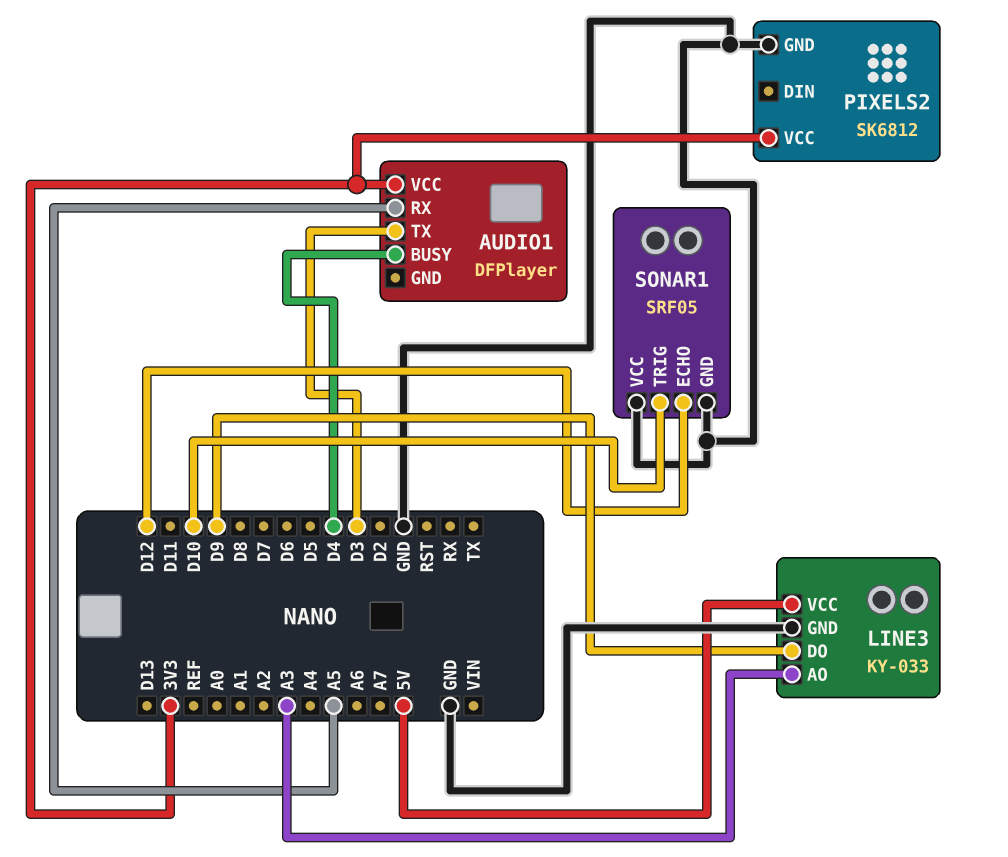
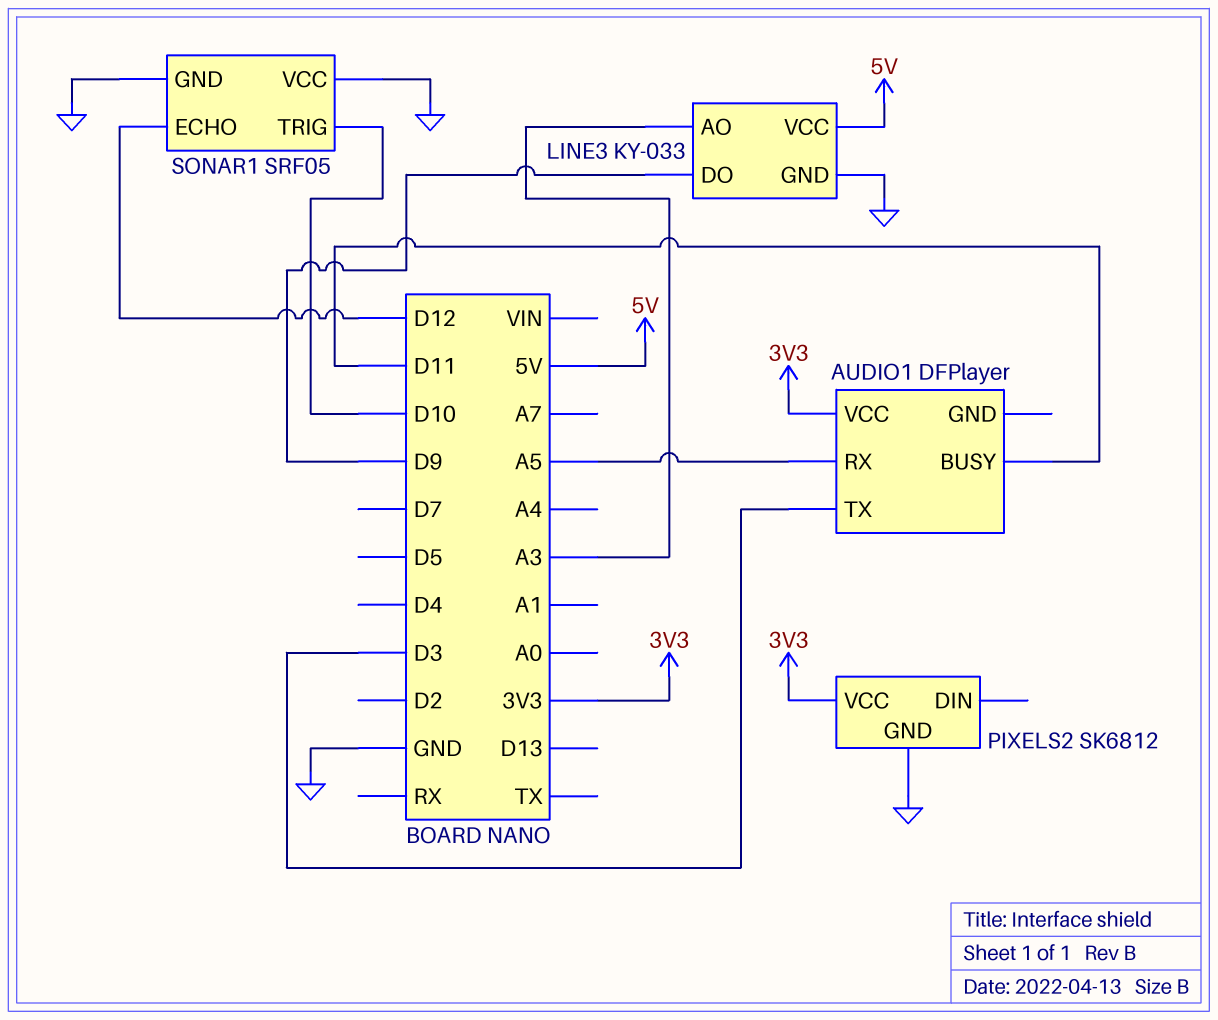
AUDIO1 pin BUSY: D4 -> D11

